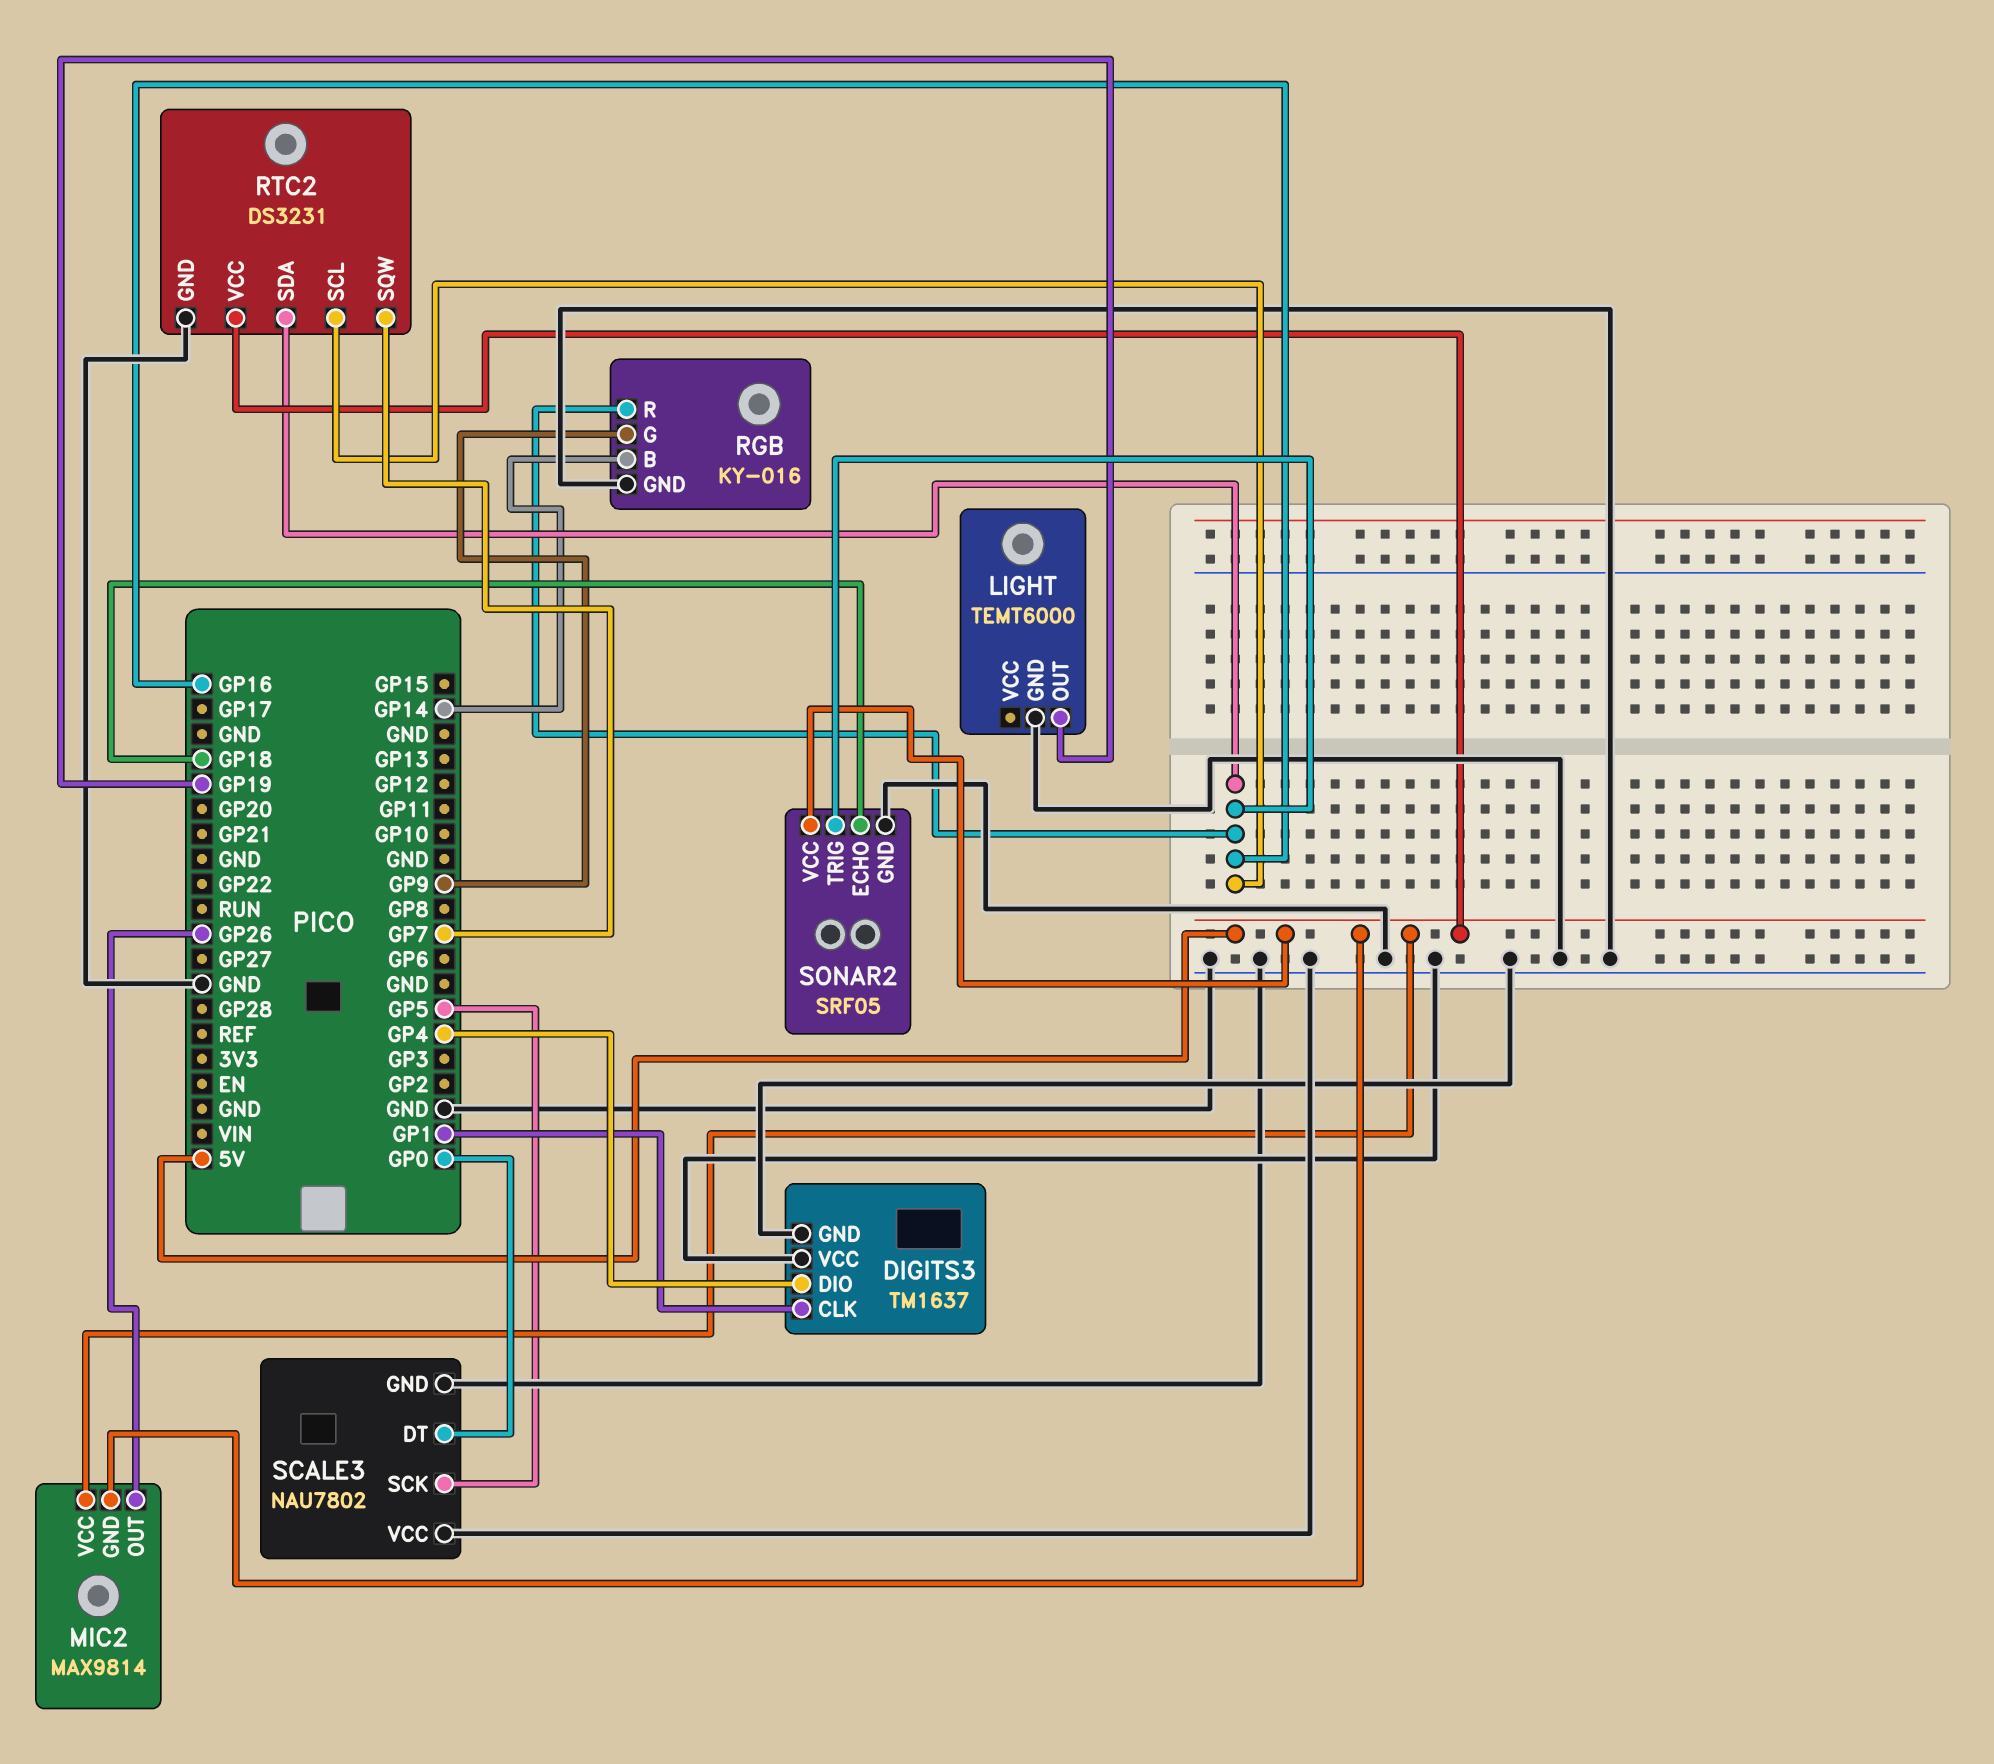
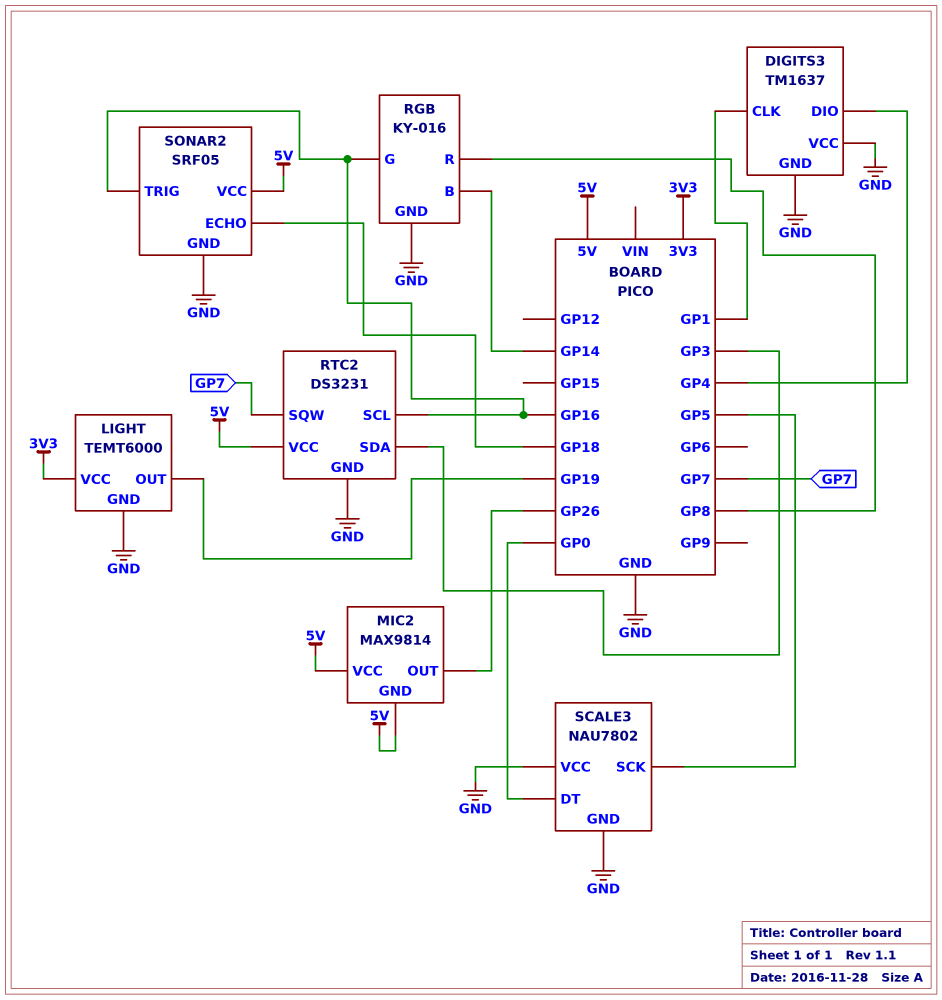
LIGHT pin VCC: none -> 3V3
RGB pin G: GP9 -> GP16
RGB pin R: GP16 -> GP8
RTC2 pin SDA: GP16 -> GP3

